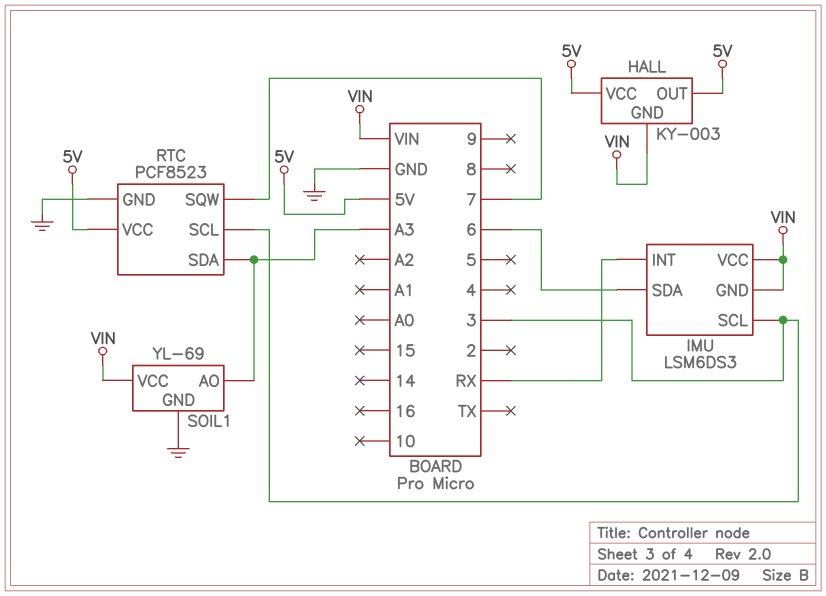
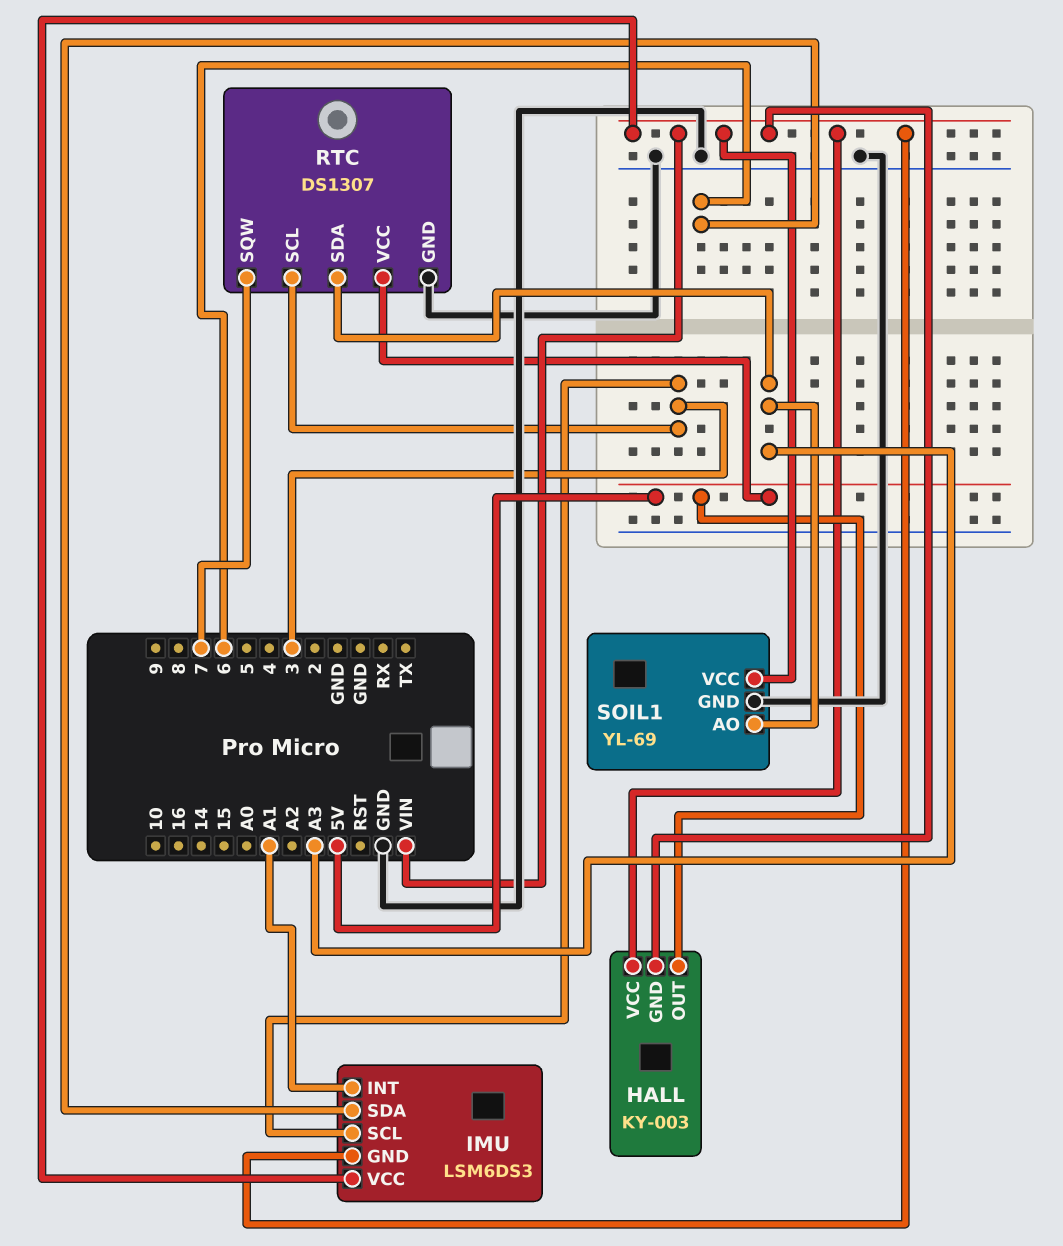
HALL pin VCC: 5V -> VIN
IMU pin INT: RX -> A1
RTC: PCF8523 -> DS1307

